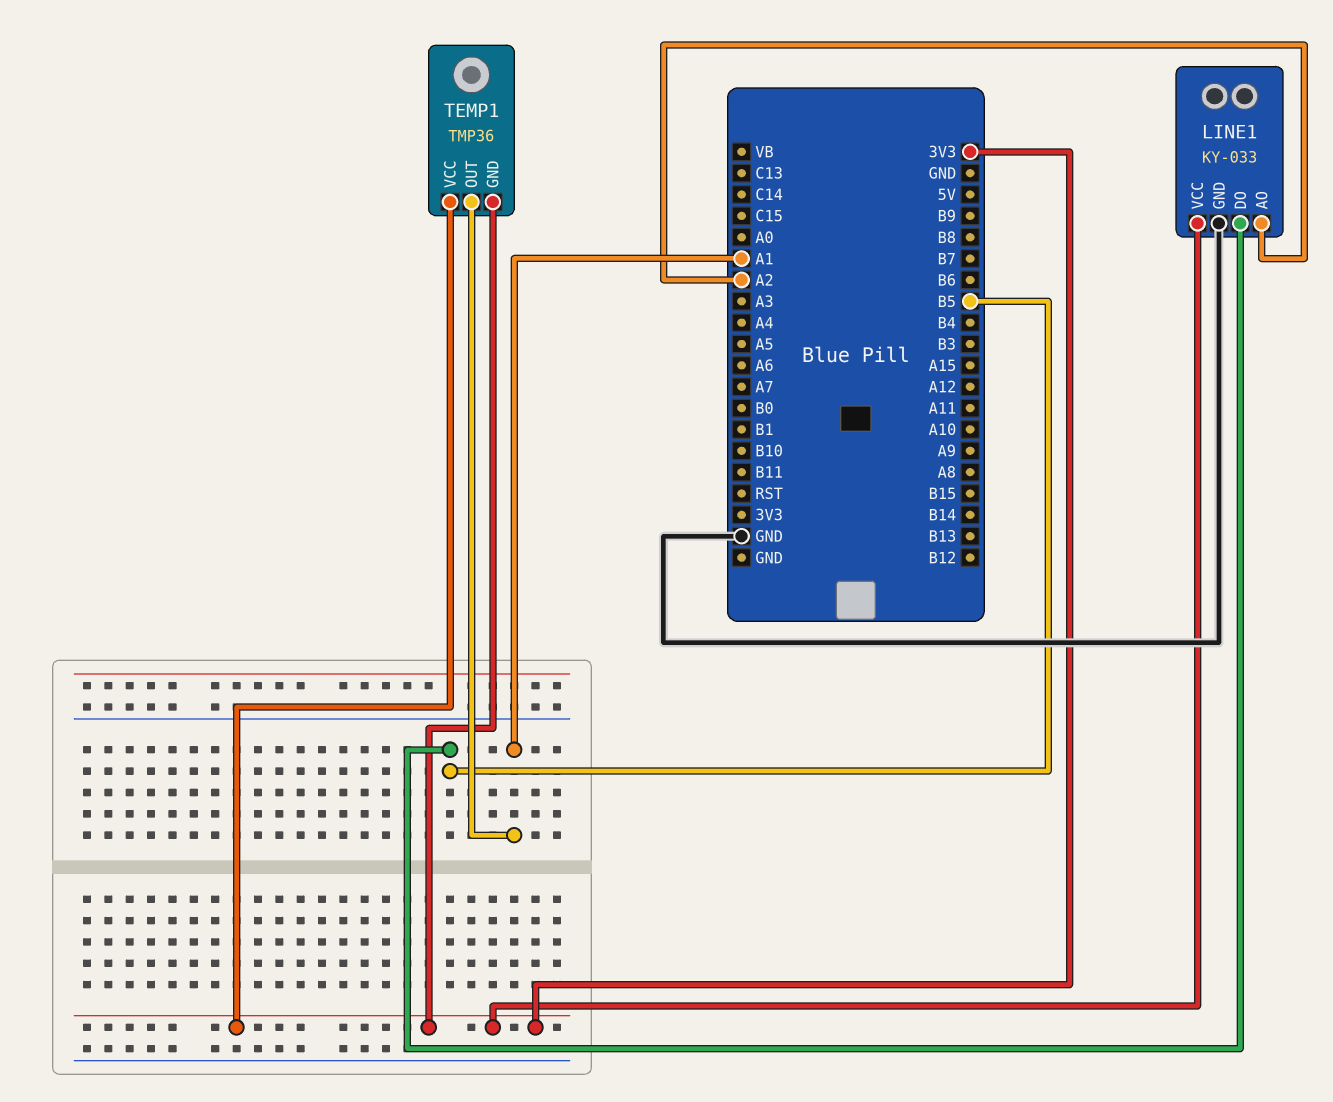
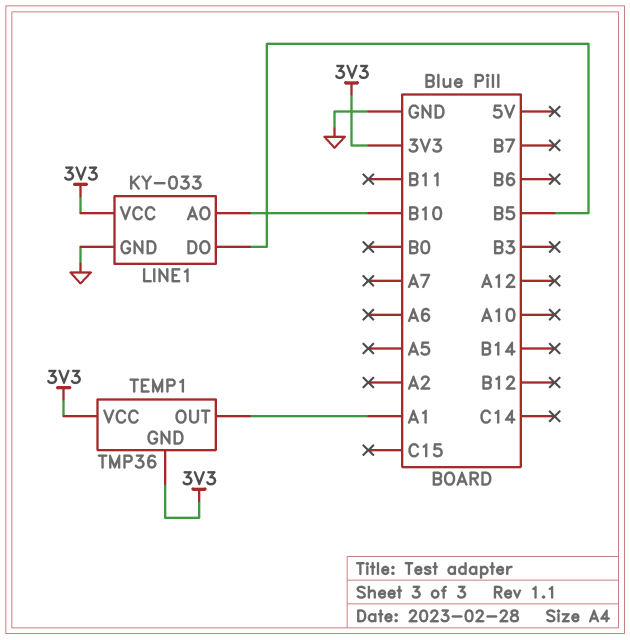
LINE1 pin AO: A2 -> B10

